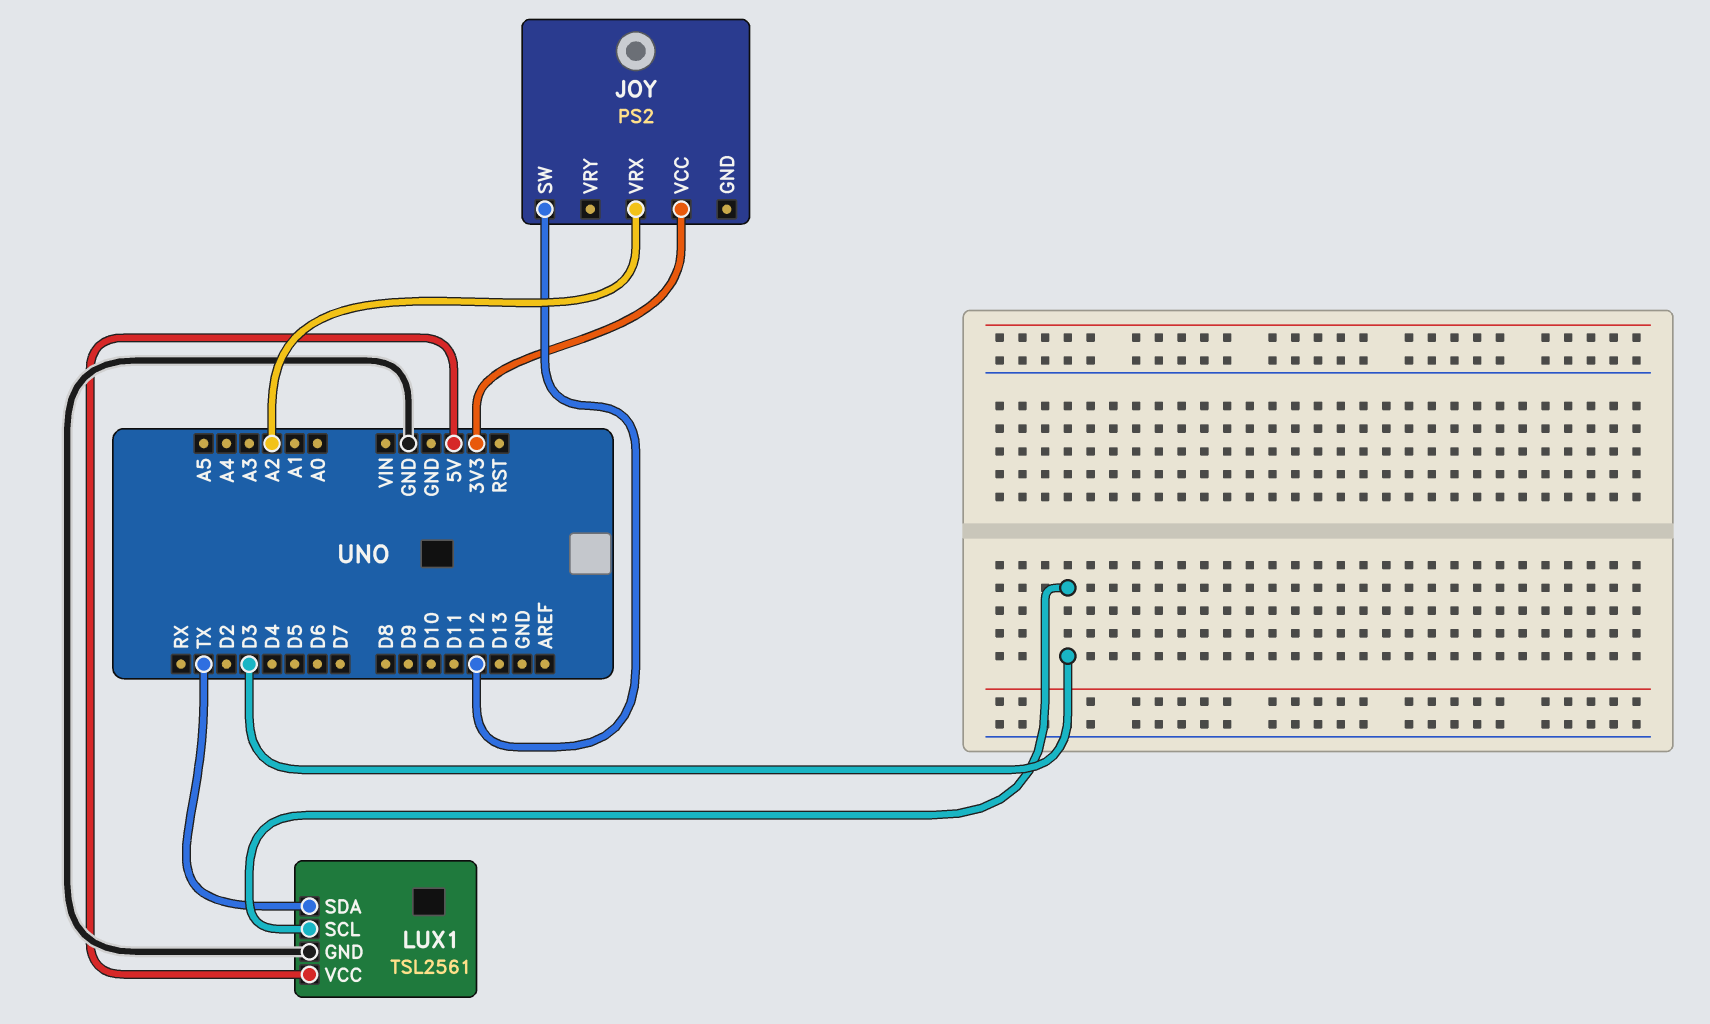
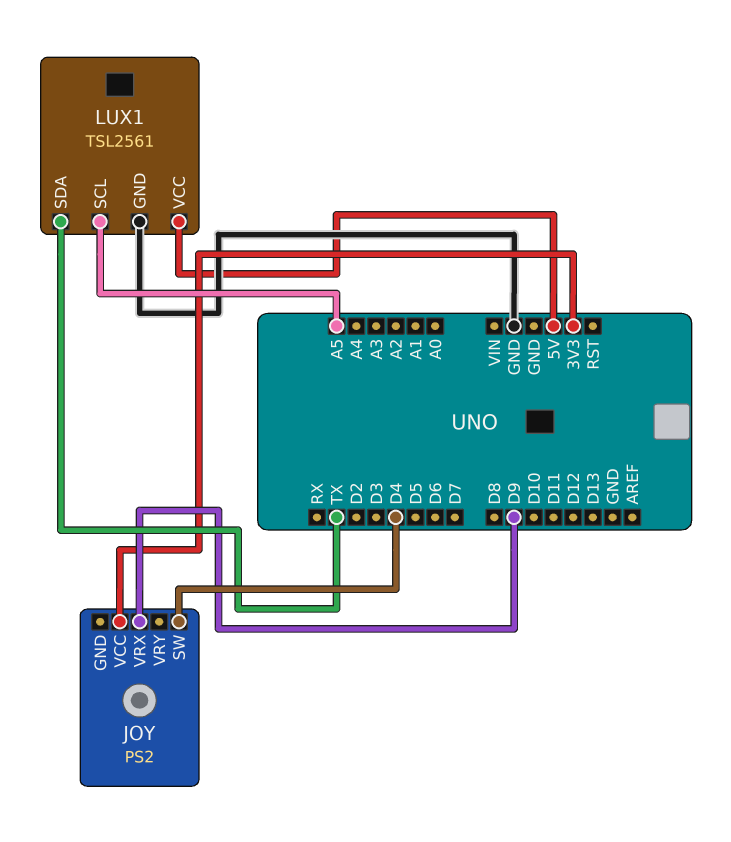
JOY pin SW: D12 -> D4
JOY pin VRX: A2 -> D9
LUX1 pin SCL: D3 -> A5

